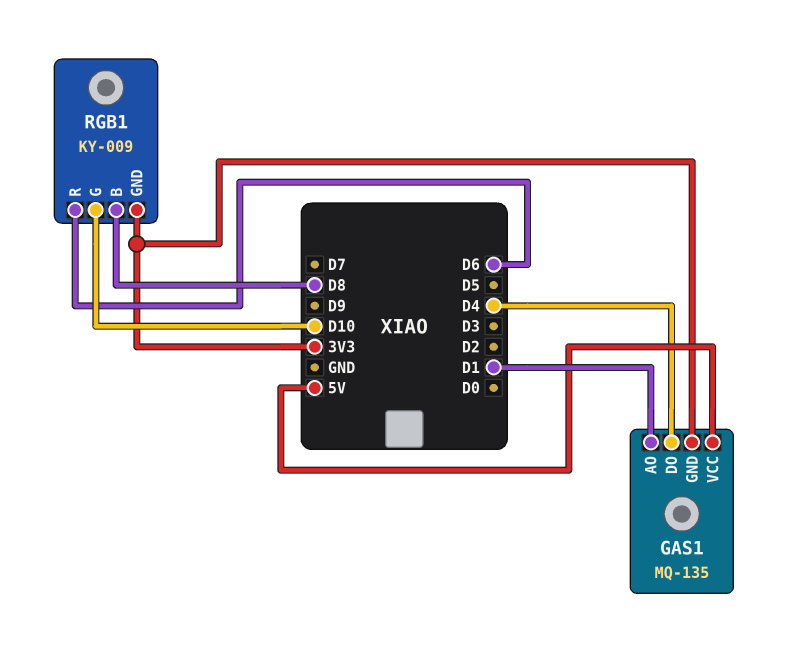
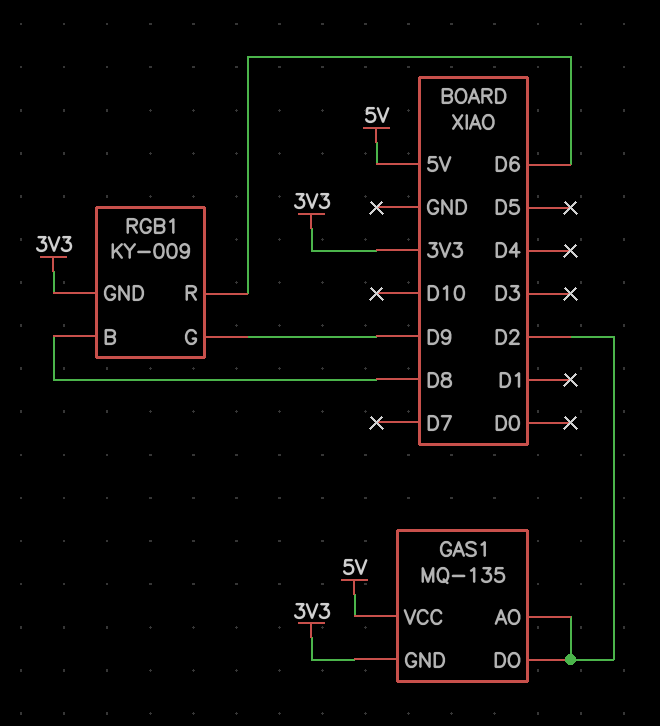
GAS1 pin AO: D1 -> D2
GAS1 pin DO: D4 -> D2
RGB1 pin G: D10 -> D9

